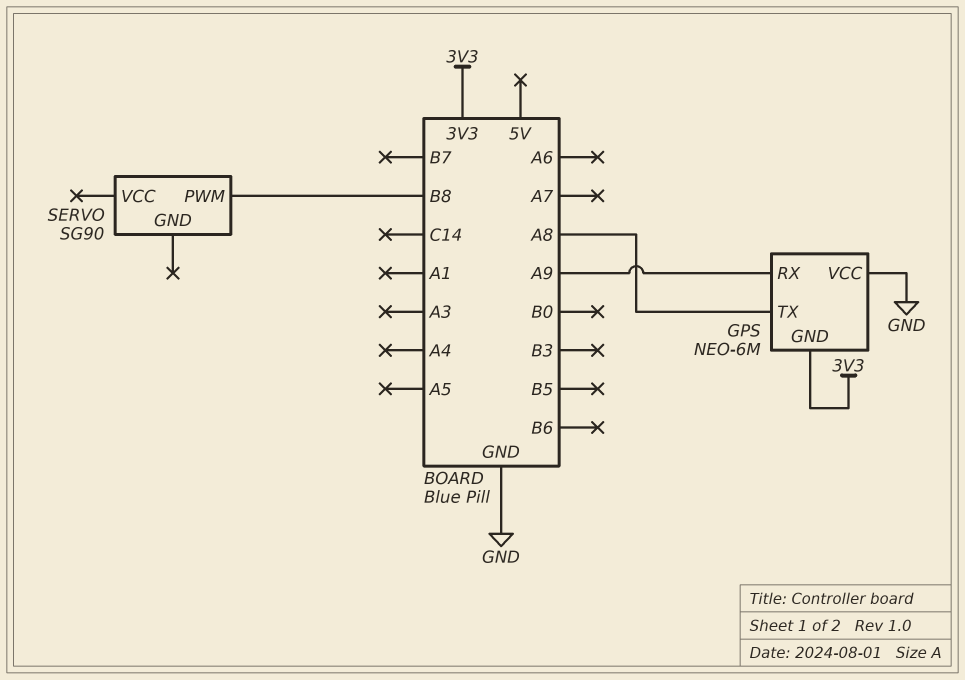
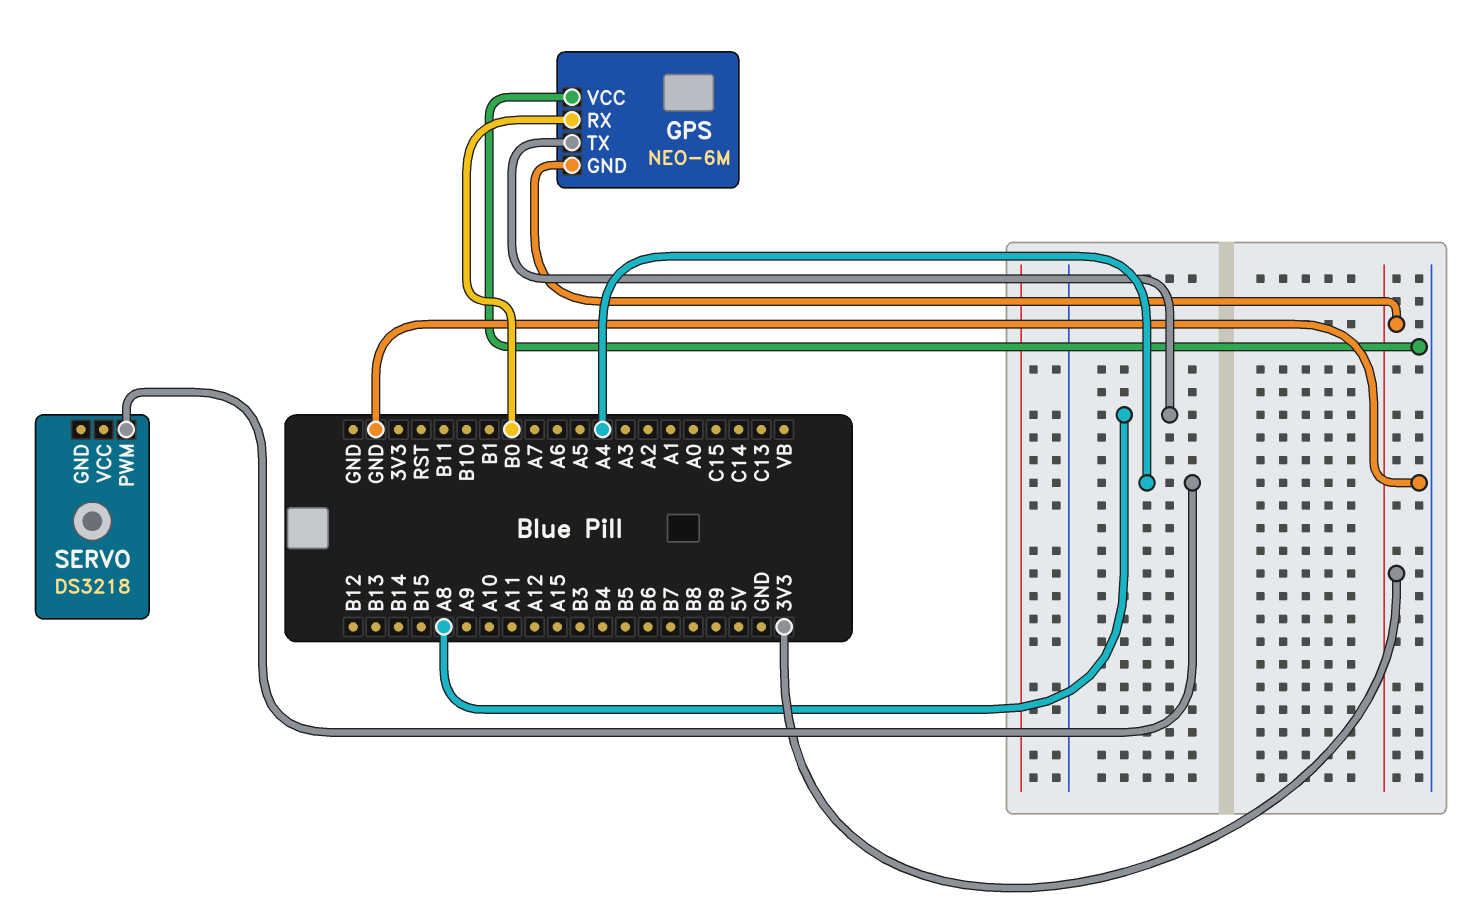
GPS pin RX: A9 -> B0
SERVO: SG90 -> DS3218
SERVO pin PWM: B8 -> A4

